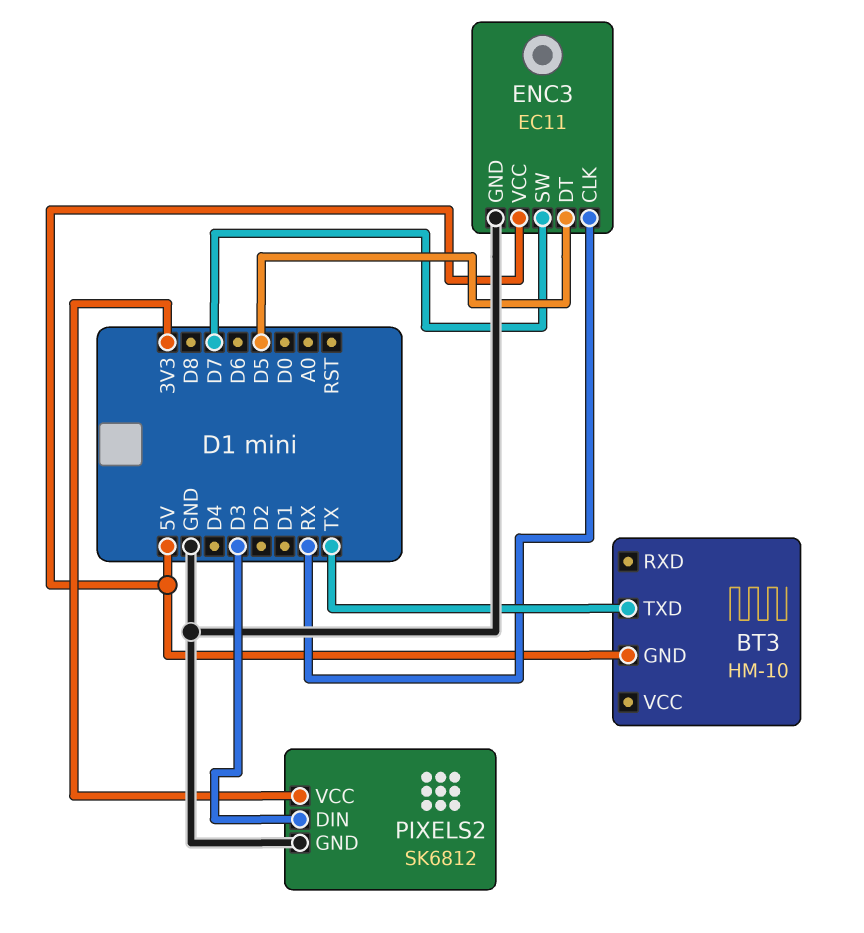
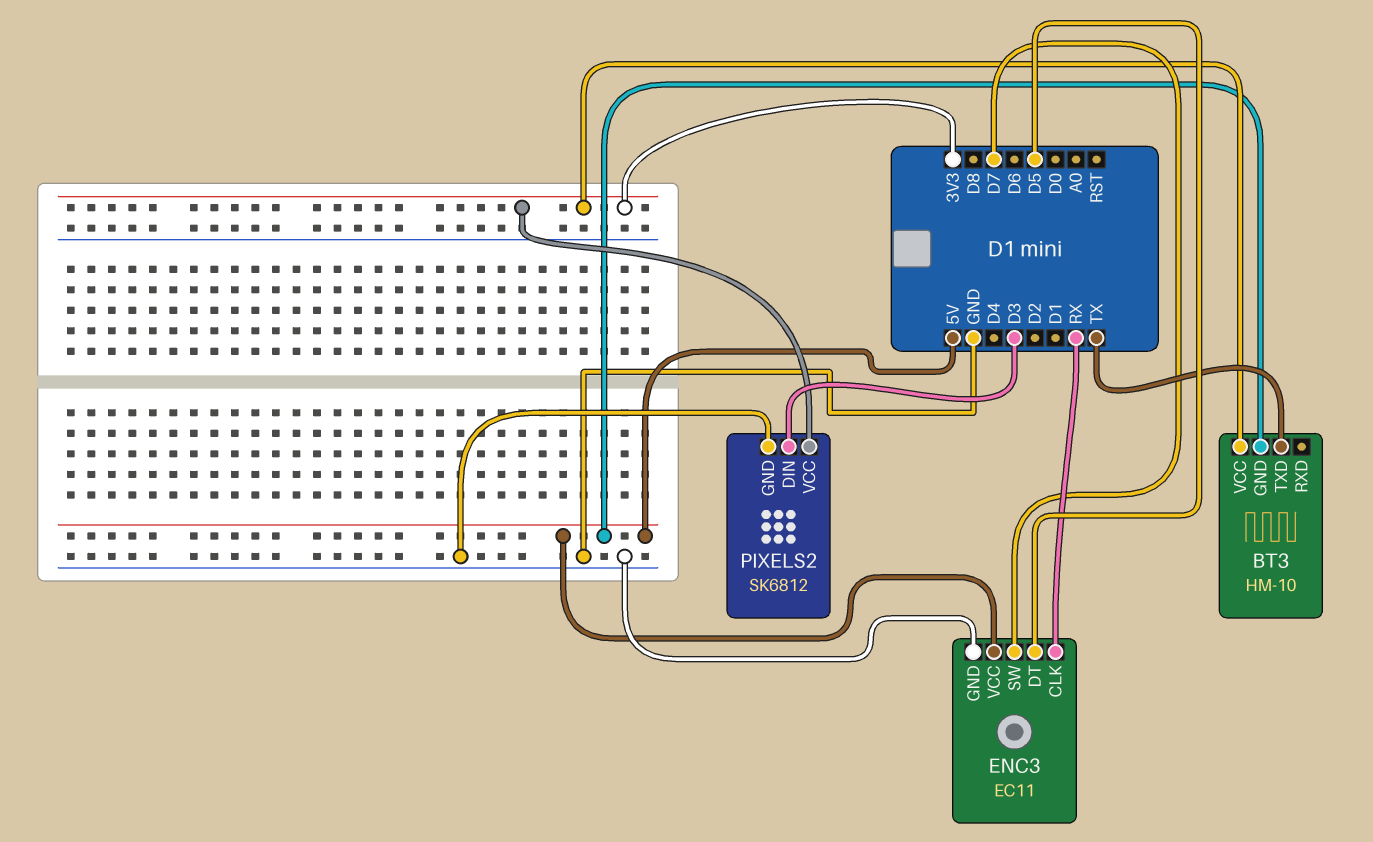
BT3 pin VCC: none -> 3V3

